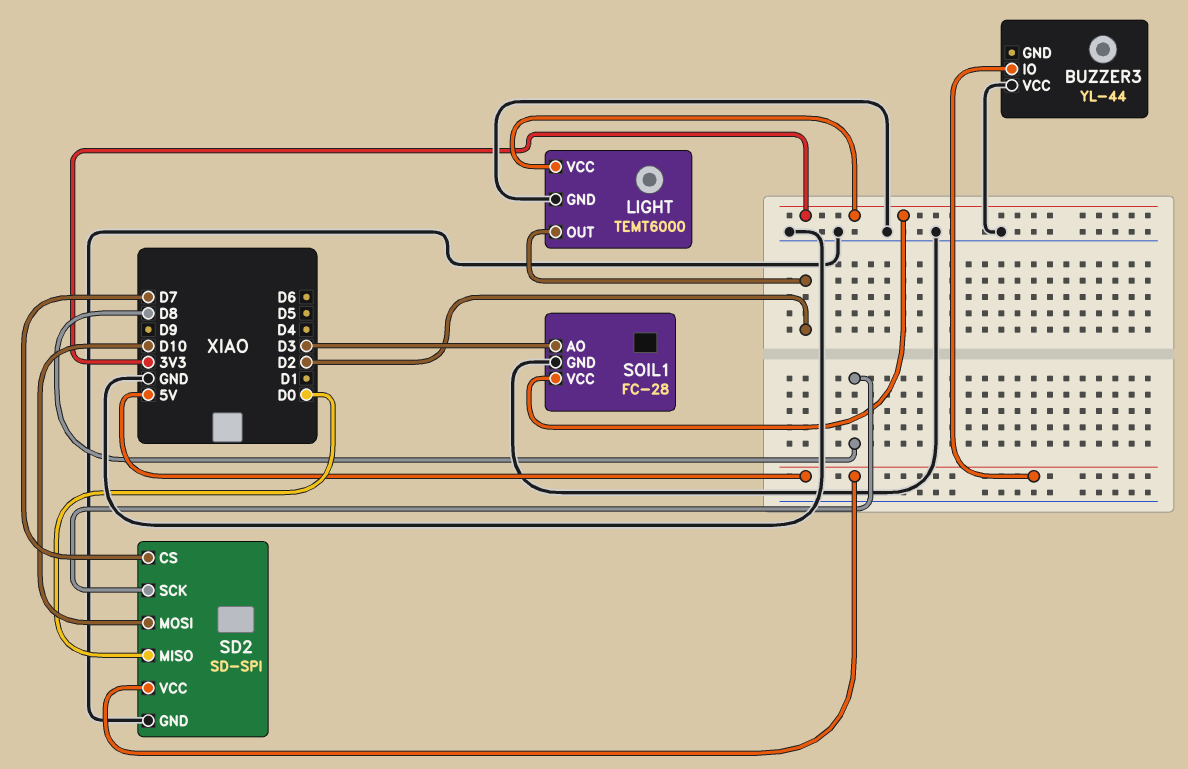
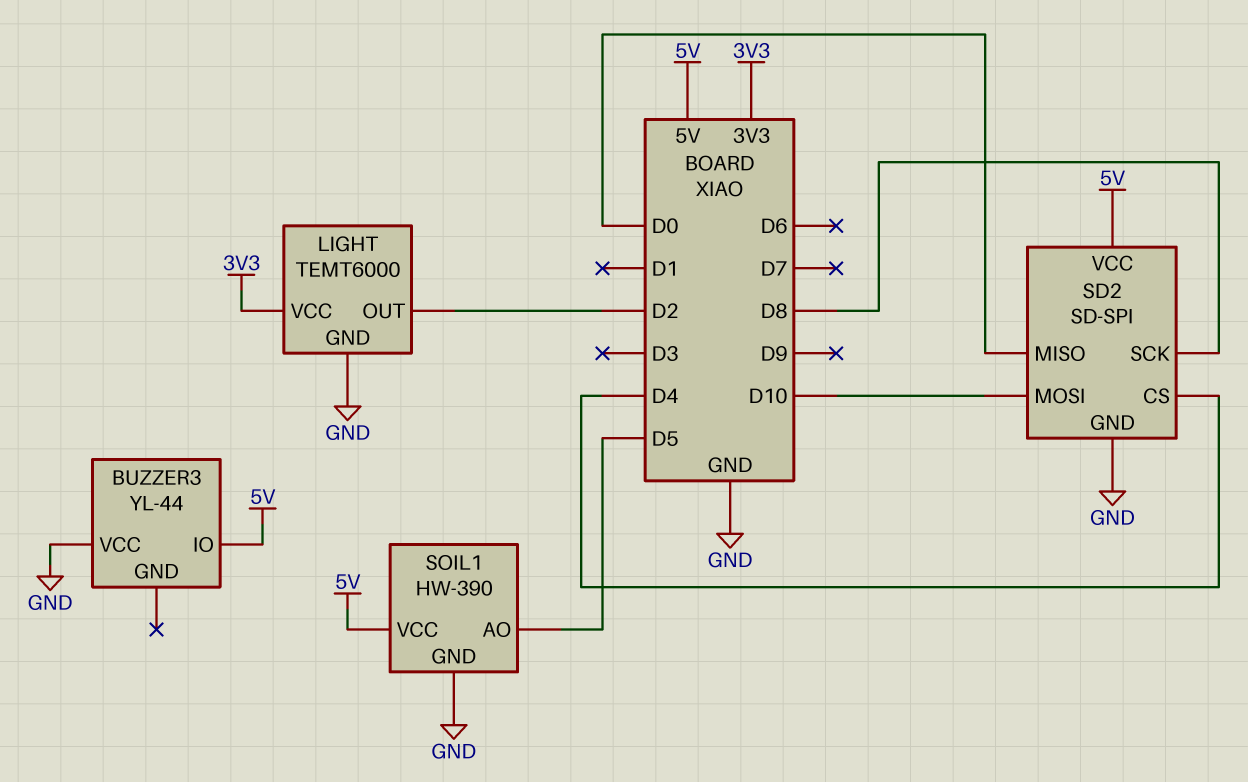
SD2 pin CS: D7 -> D4
SOIL1: FC-28 -> HW-390
SOIL1 pin AO: D3 -> D5
SOIL1 pin VCC: 3V3 -> 5V

